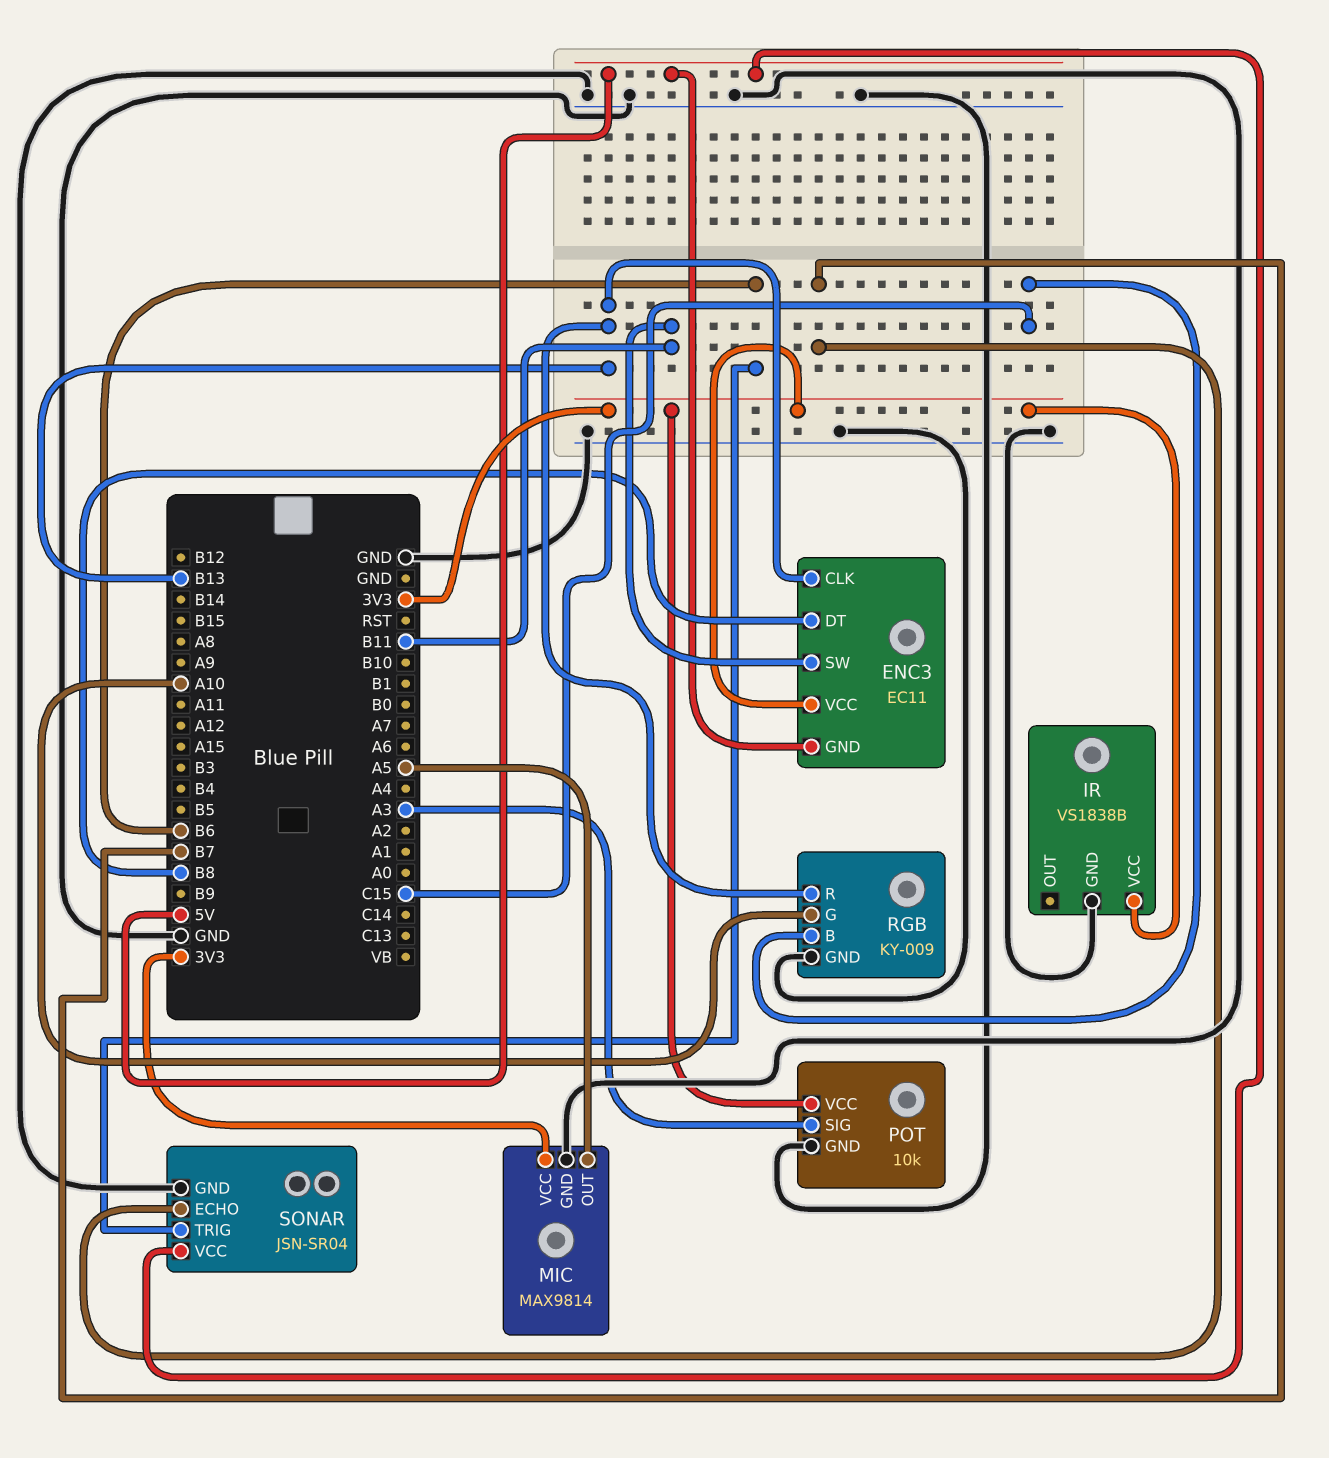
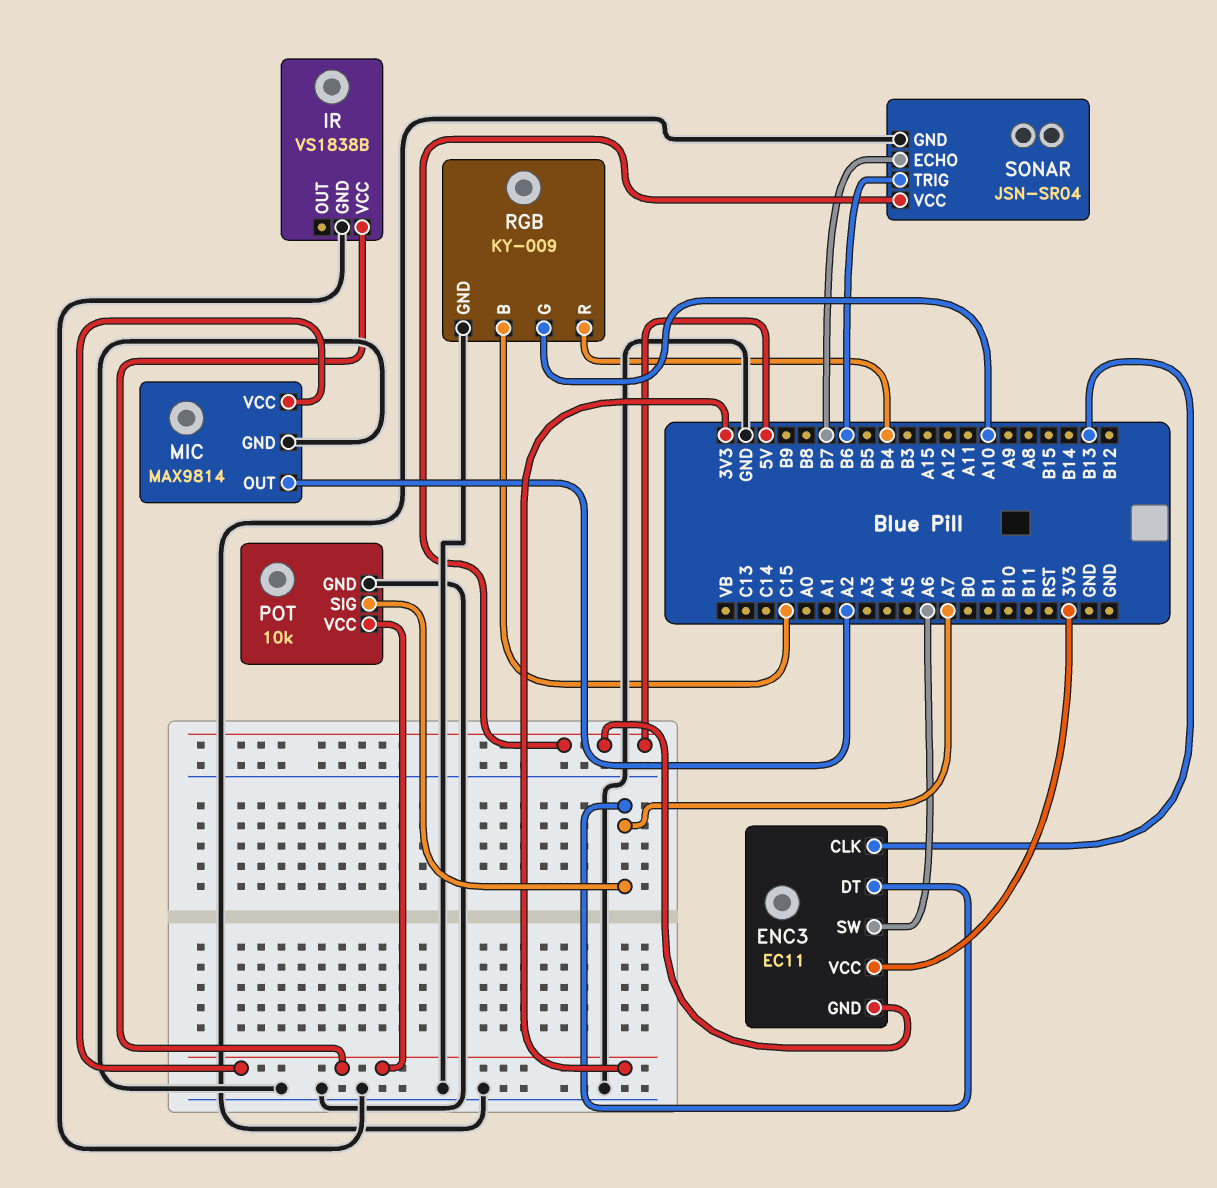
ENC3 pin DT: B8 -> A7
ENC3 pin SW: B11 -> A6
MIC pin OUT: A5 -> A2
POT pin SIG: A3 -> A7
RGB pin R: B13 -> B4

